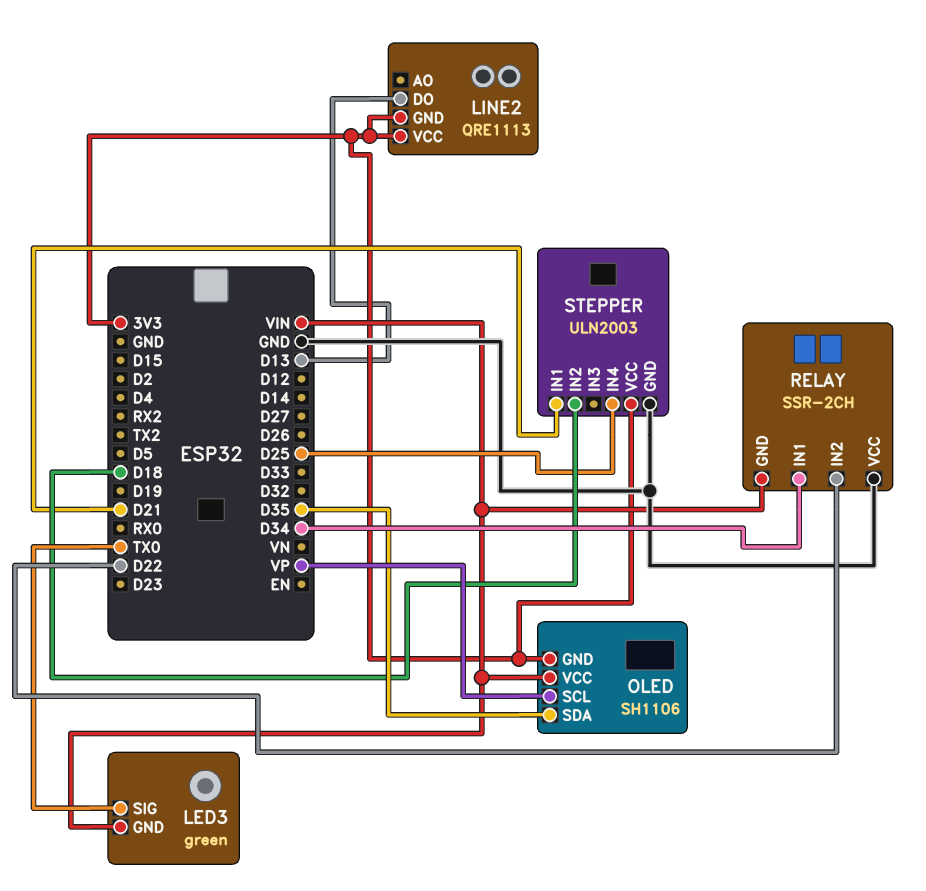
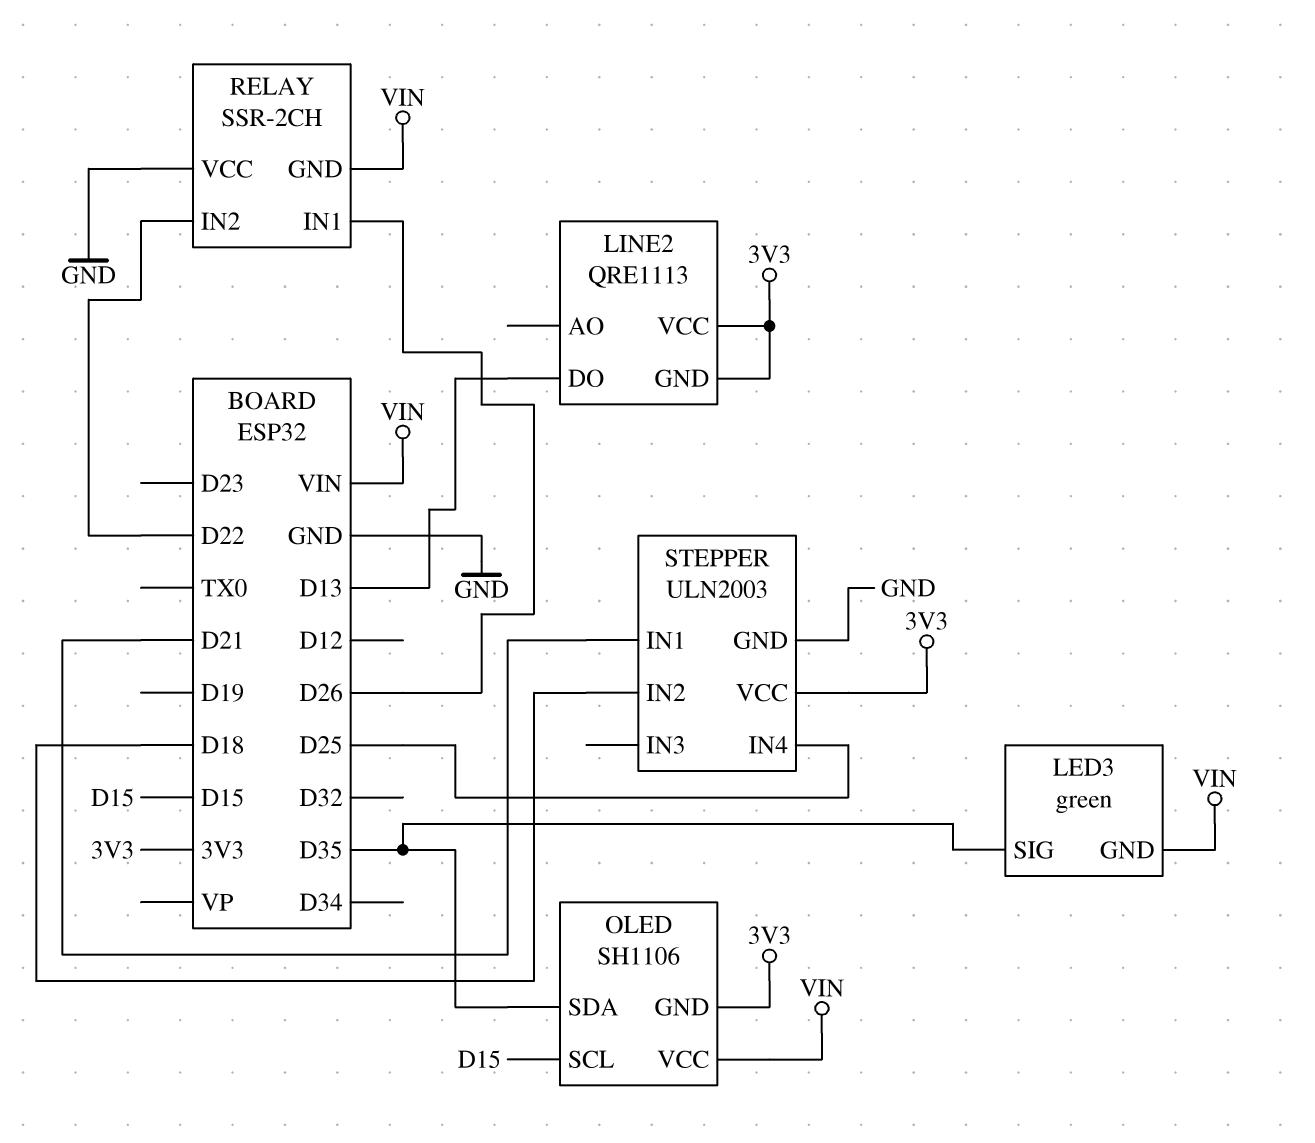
LED3 pin SIG: TX0 -> D35
OLED pin SCL: VP -> D15
RELAY pin IN1: D34 -> D26

